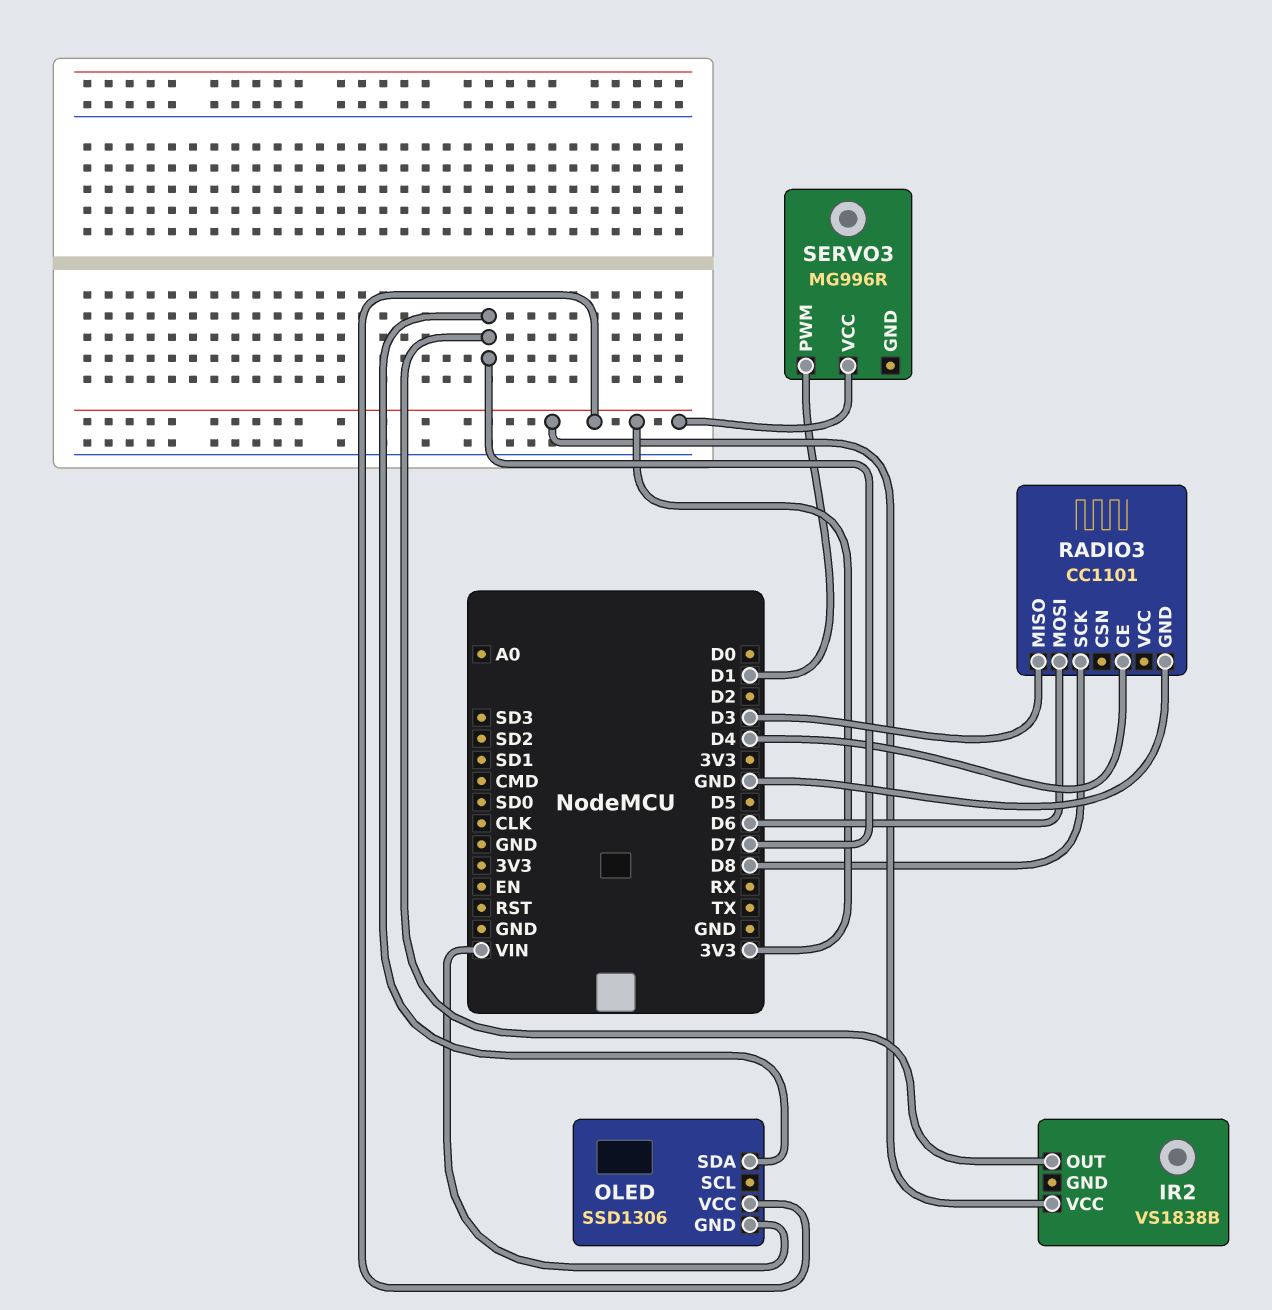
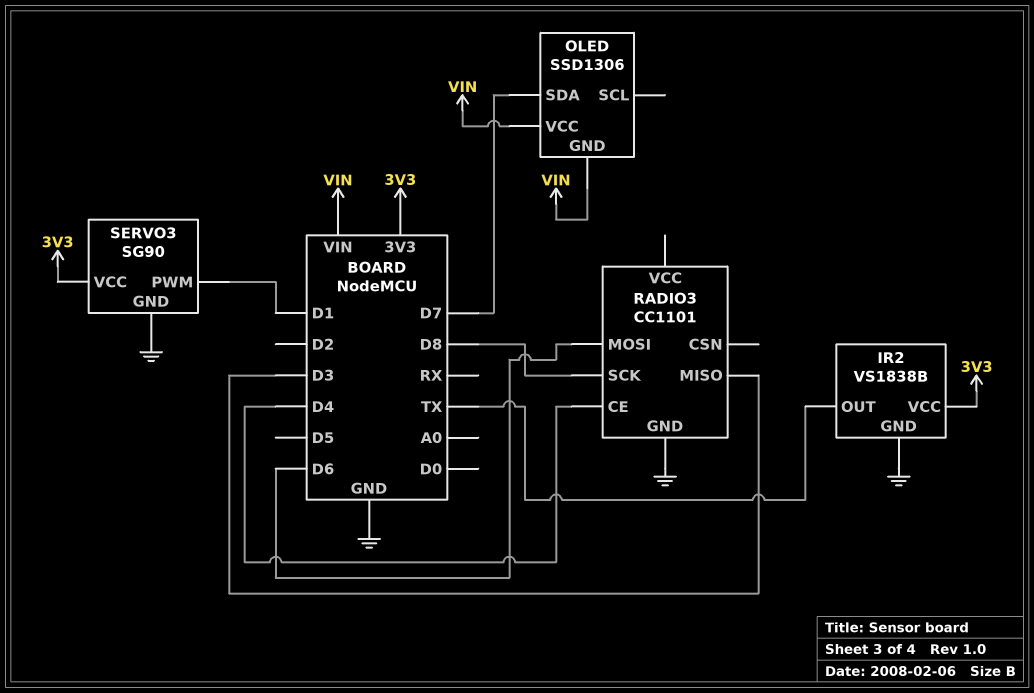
IR2 pin GND: none -> GND
IR2 pin OUT: D7 -> TX
OLED pin VCC: 3V3 -> VIN
SERVO3: MG996R -> SG90
SERVO3 pin GND: none -> GND

